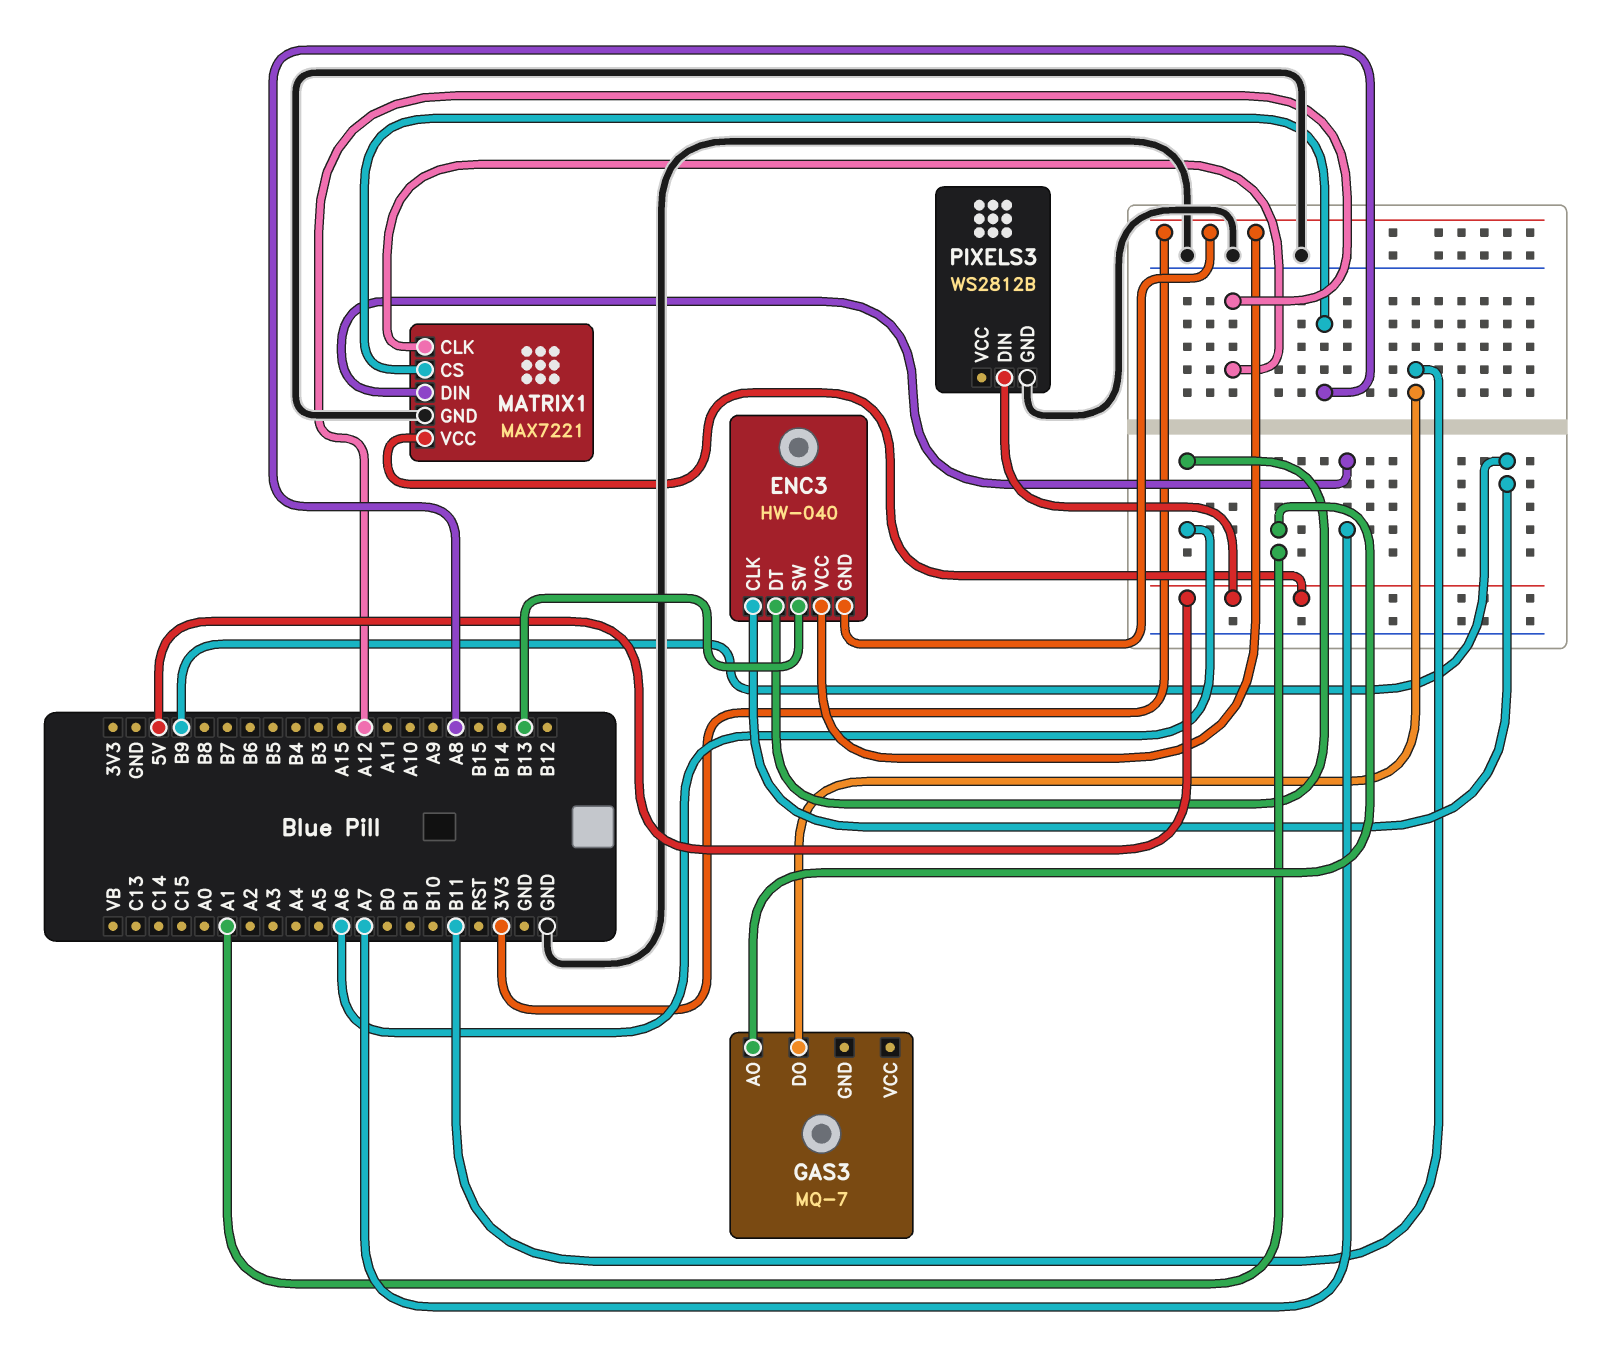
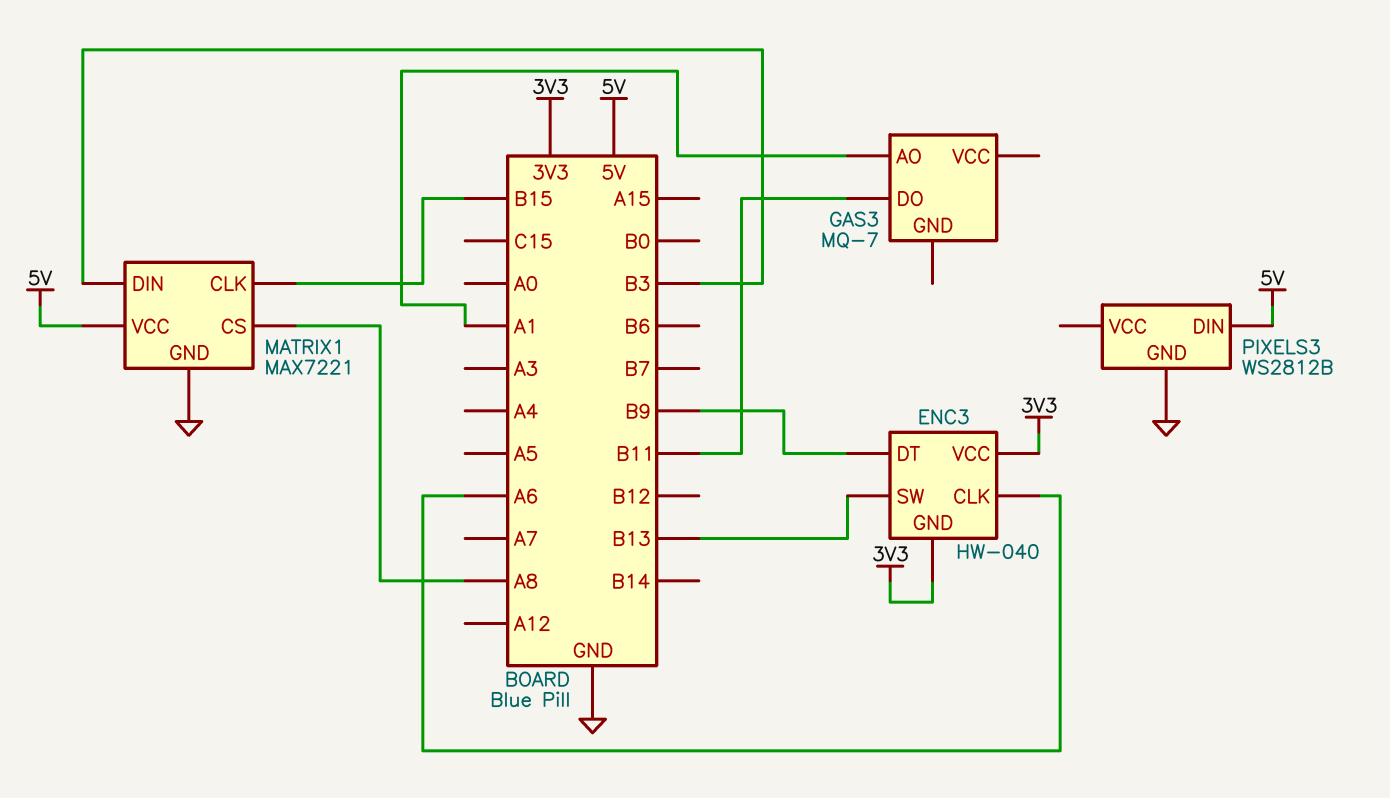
ENC3 pin CLK: B9 -> A6
ENC3 pin DT: A6 -> B9
MATRIX1 pin CLK: A12 -> B15
MATRIX1 pin DIN: A7 -> B3

